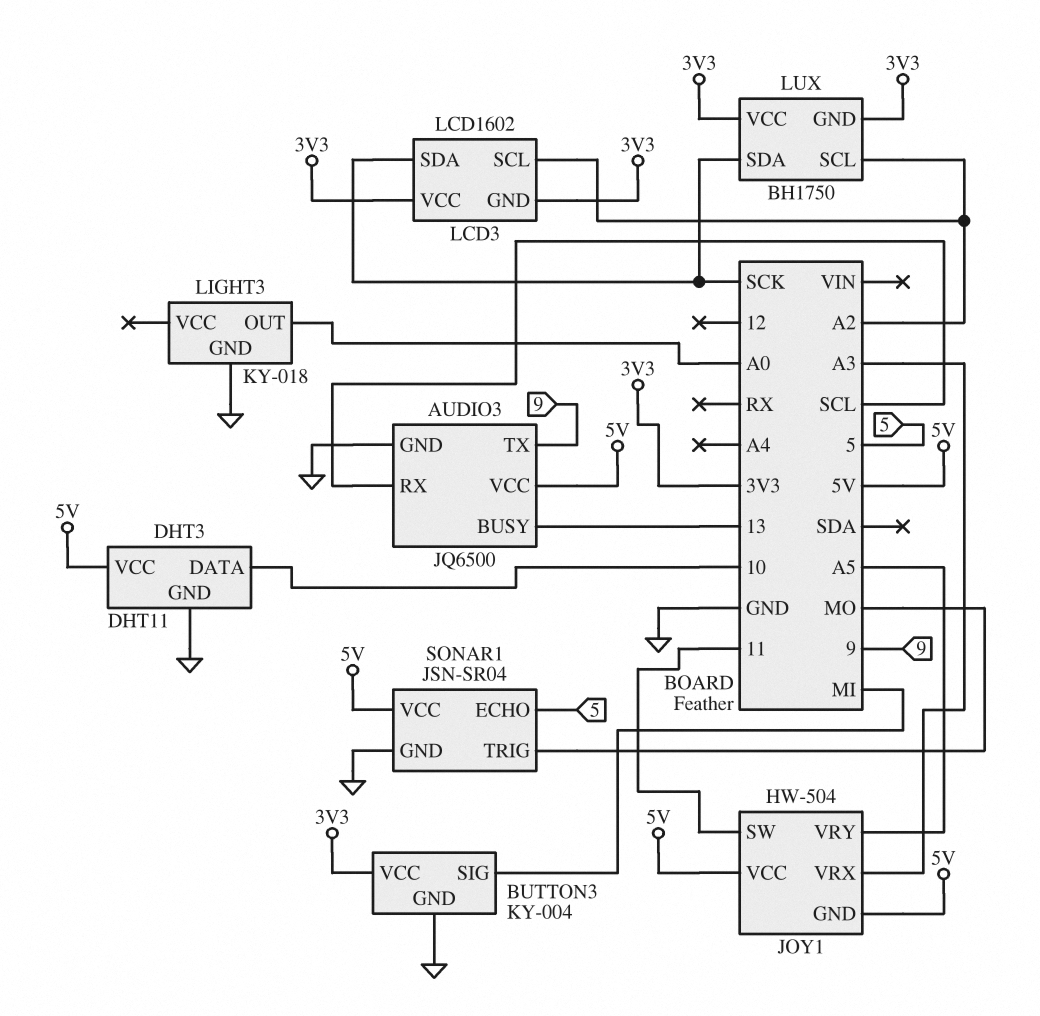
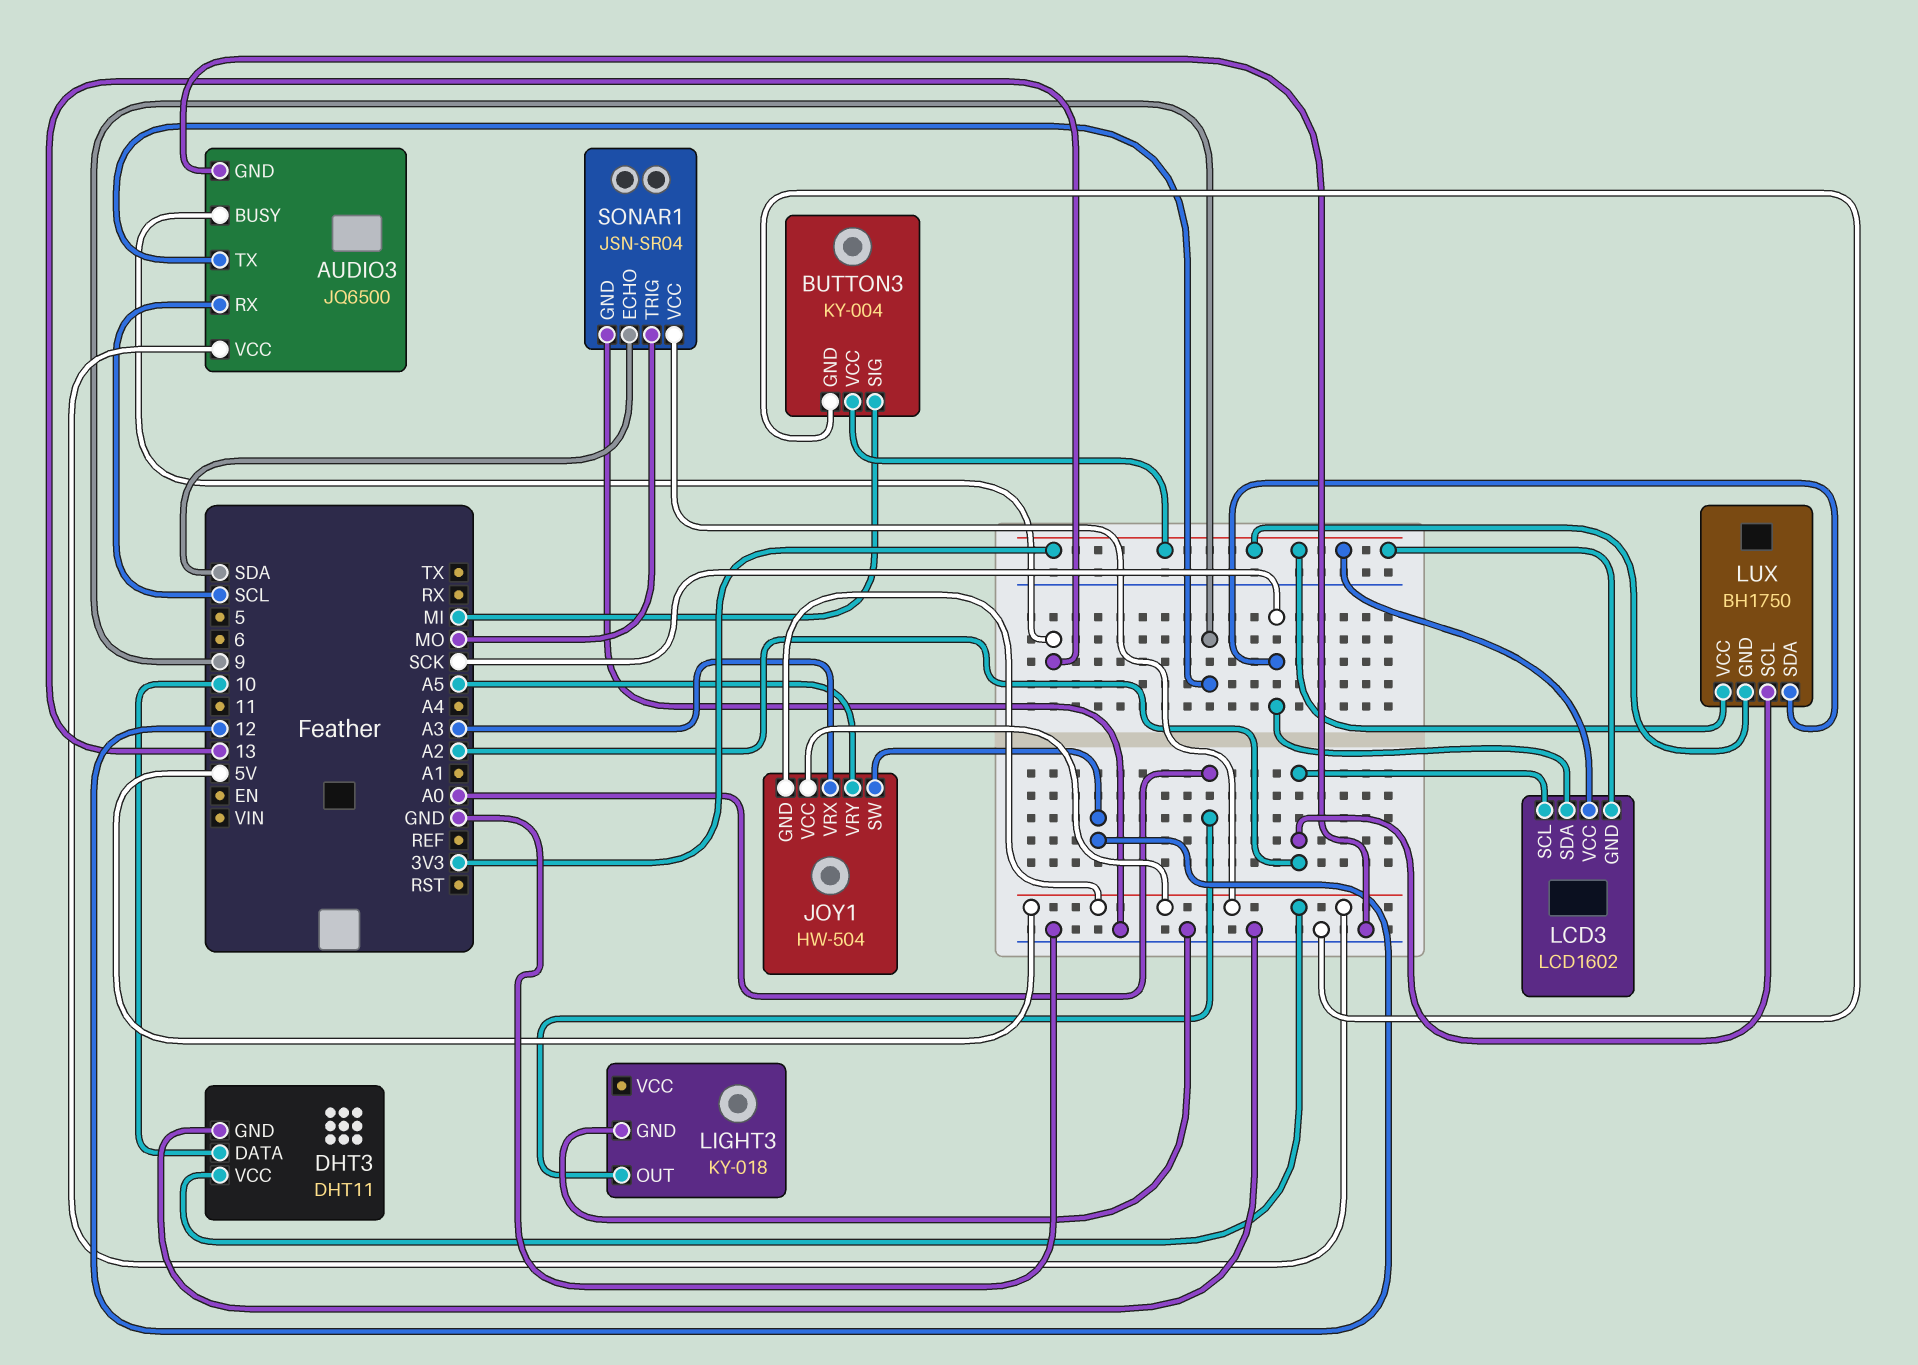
JOY1 pin SW: 11 -> 12
SONAR1 pin ECHO: 5 -> SDA

